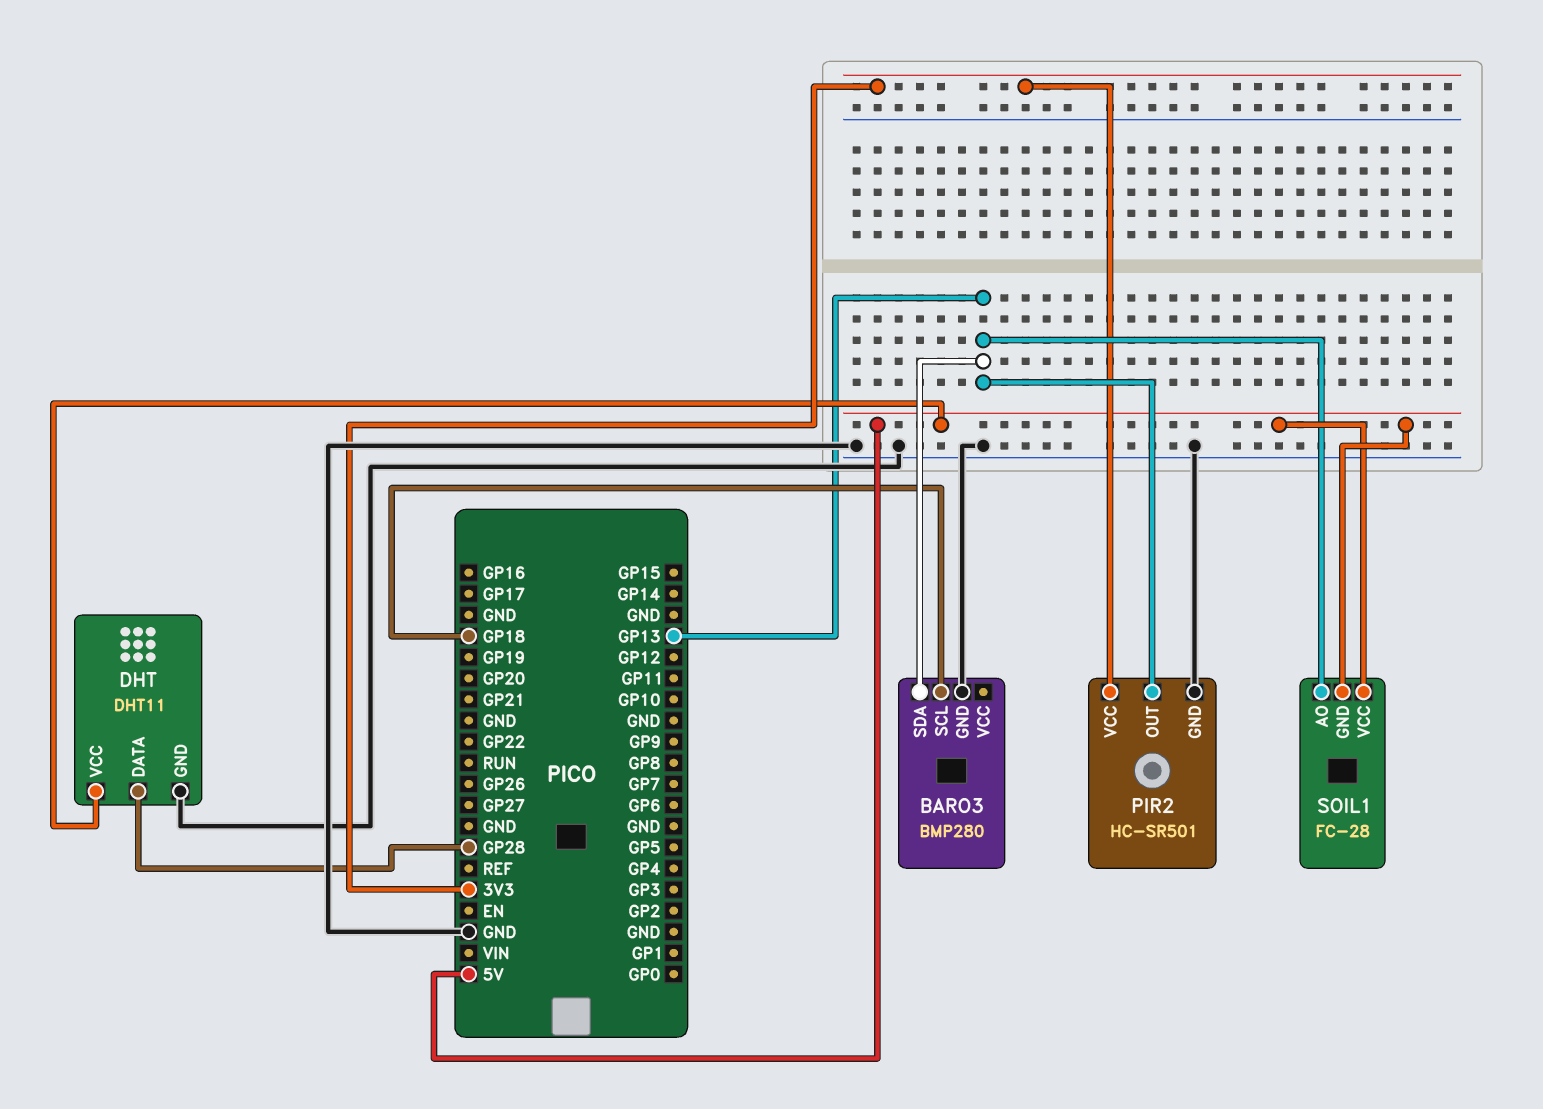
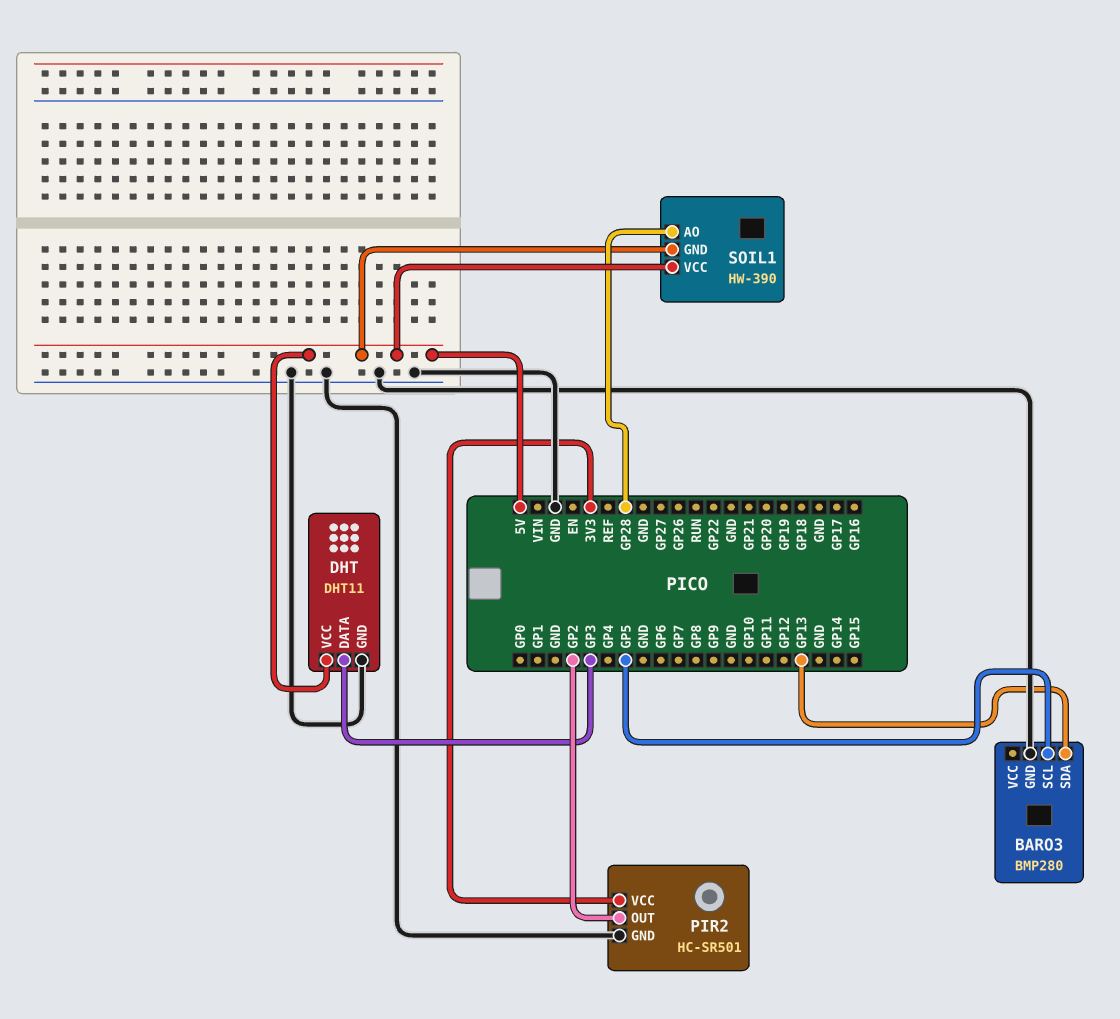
BARO3 pin SCL: GP18 -> GP5
DHT pin DATA: GP28 -> GP3
PIR2 pin OUT: GP13 -> GP2
SOIL1: FC-28 -> HW-390
SOIL1 pin AO: GP13 -> GP28

